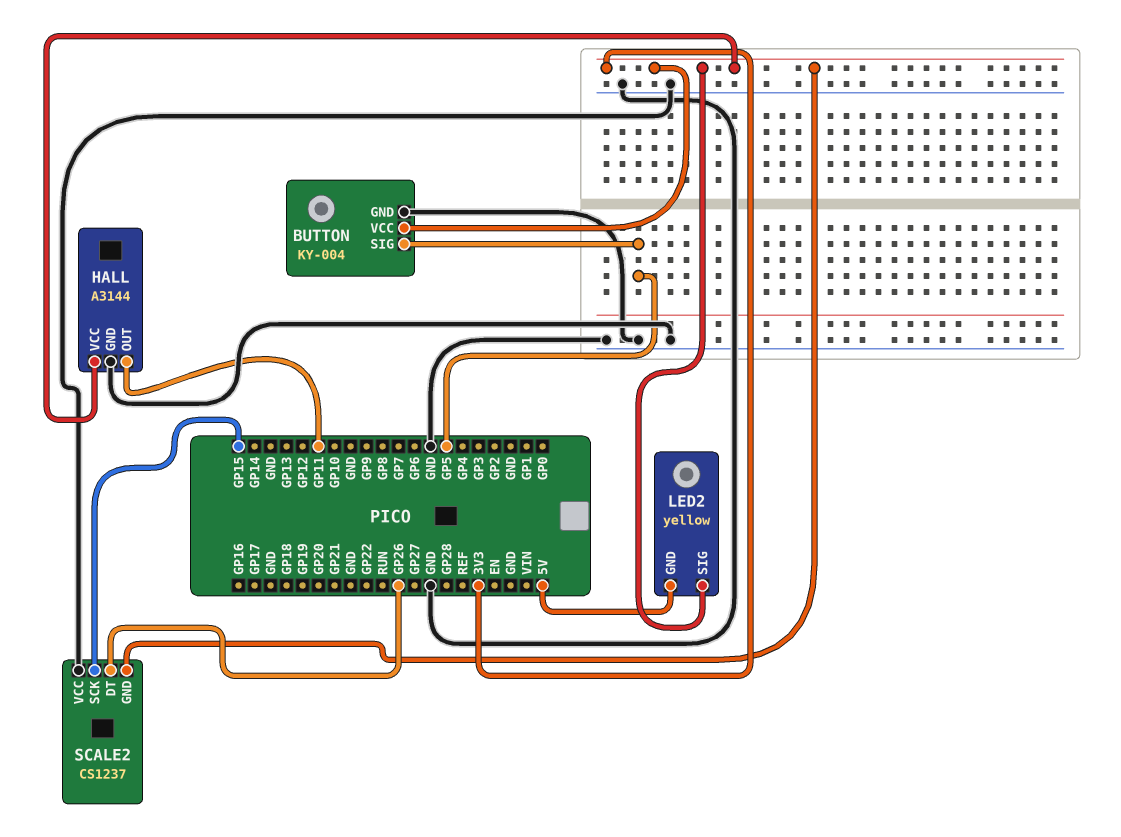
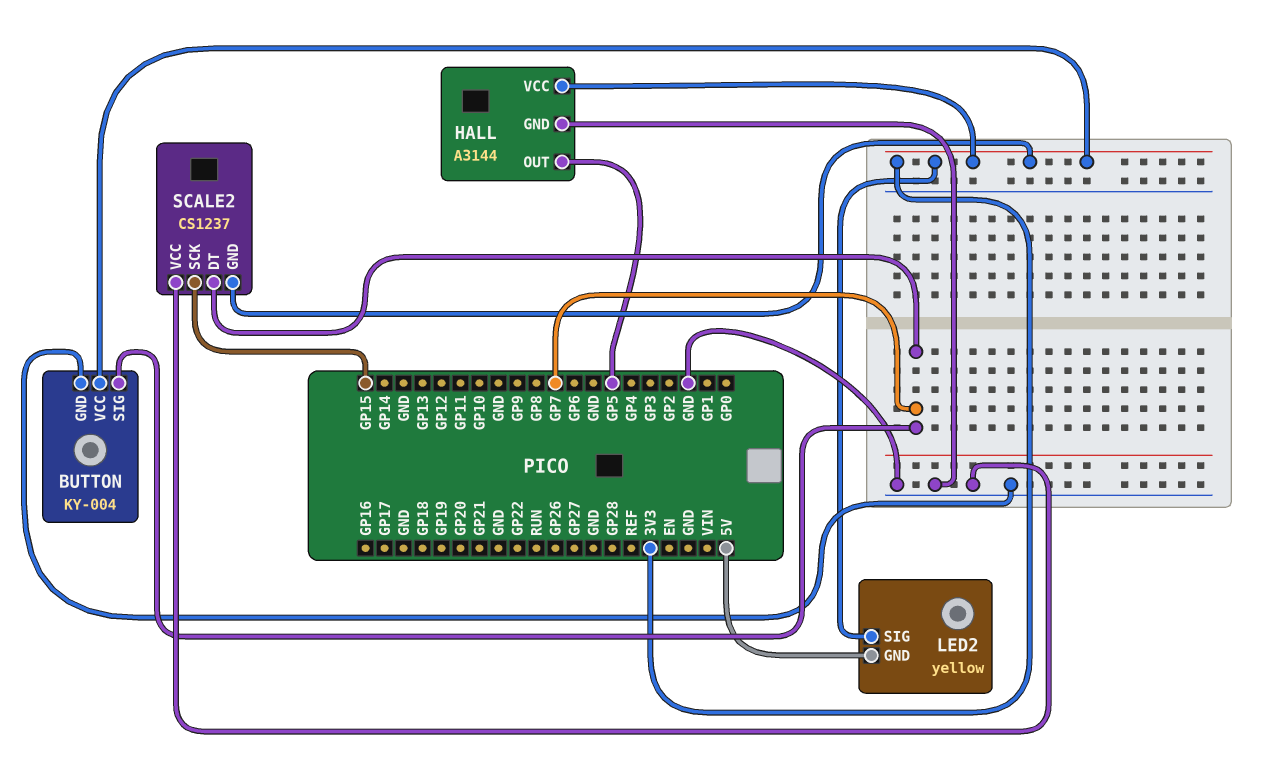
BUTTON pin SIG: GP5 -> GP7
HALL pin OUT: GP11 -> GP5
SCALE2 pin DT: GP26 -> GP7

